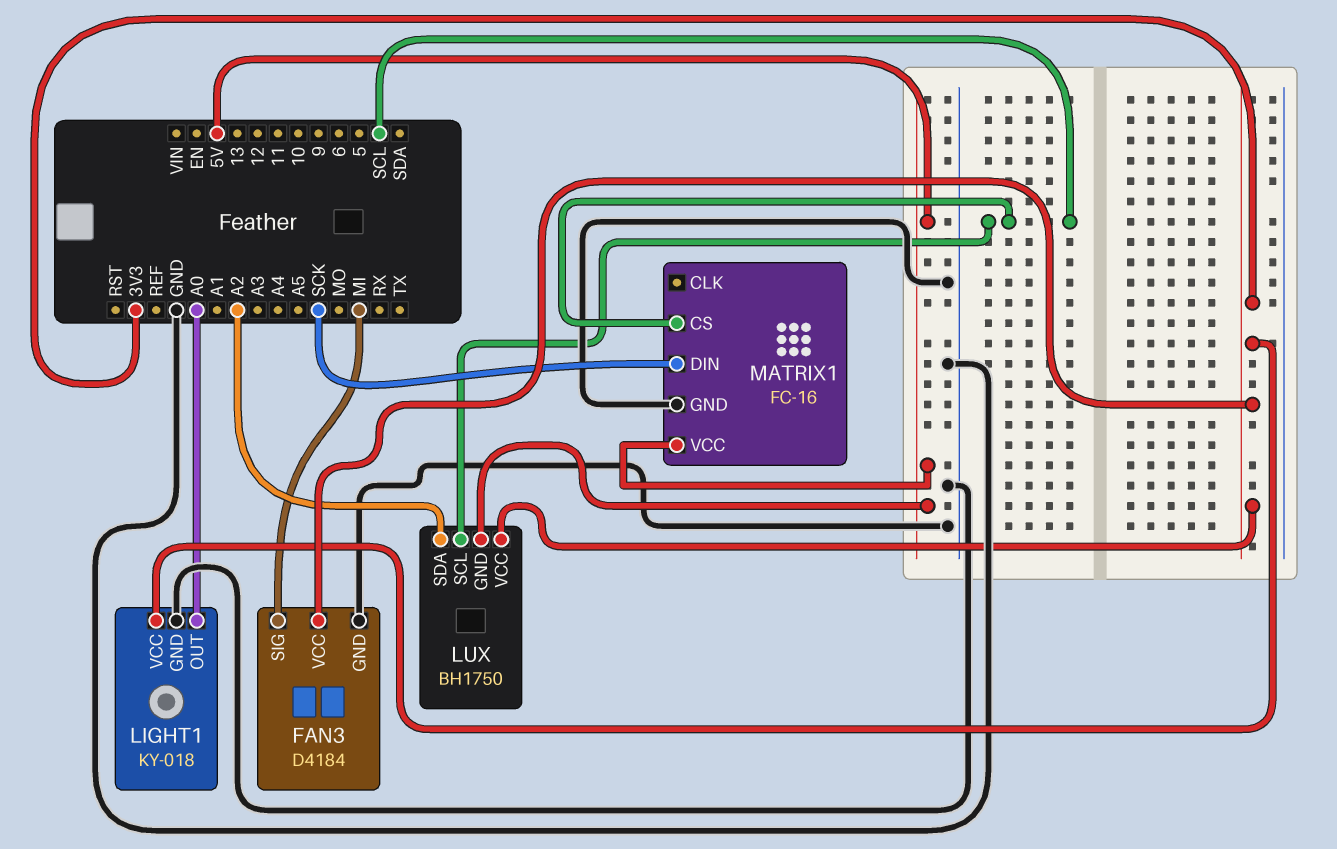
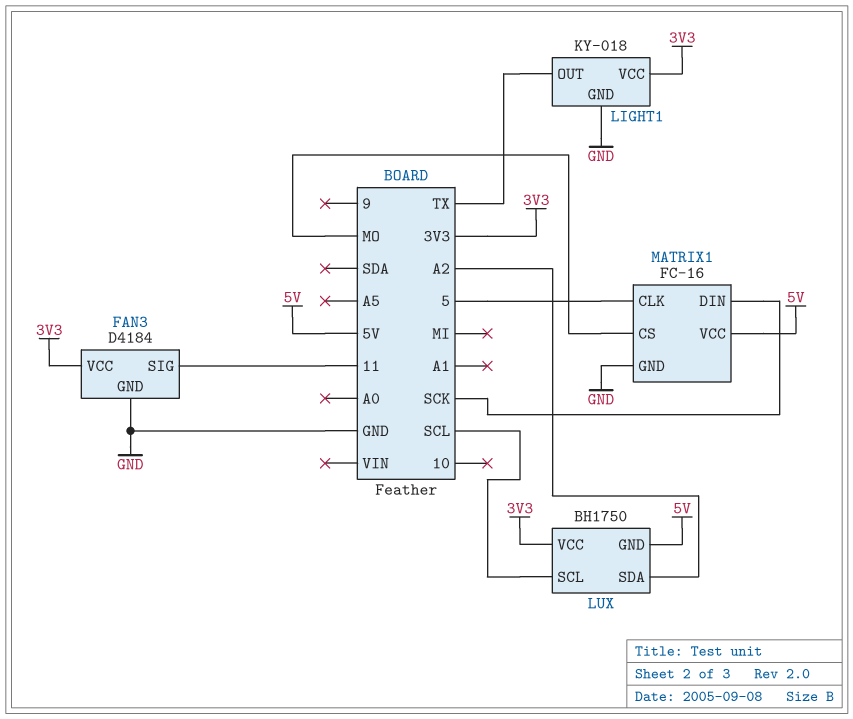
FAN3 pin SIG: MI -> 11
LIGHT1 pin OUT: A0 -> TX
MATRIX1 pin CLK: none -> 5
MATRIX1 pin CS: SCL -> MO

